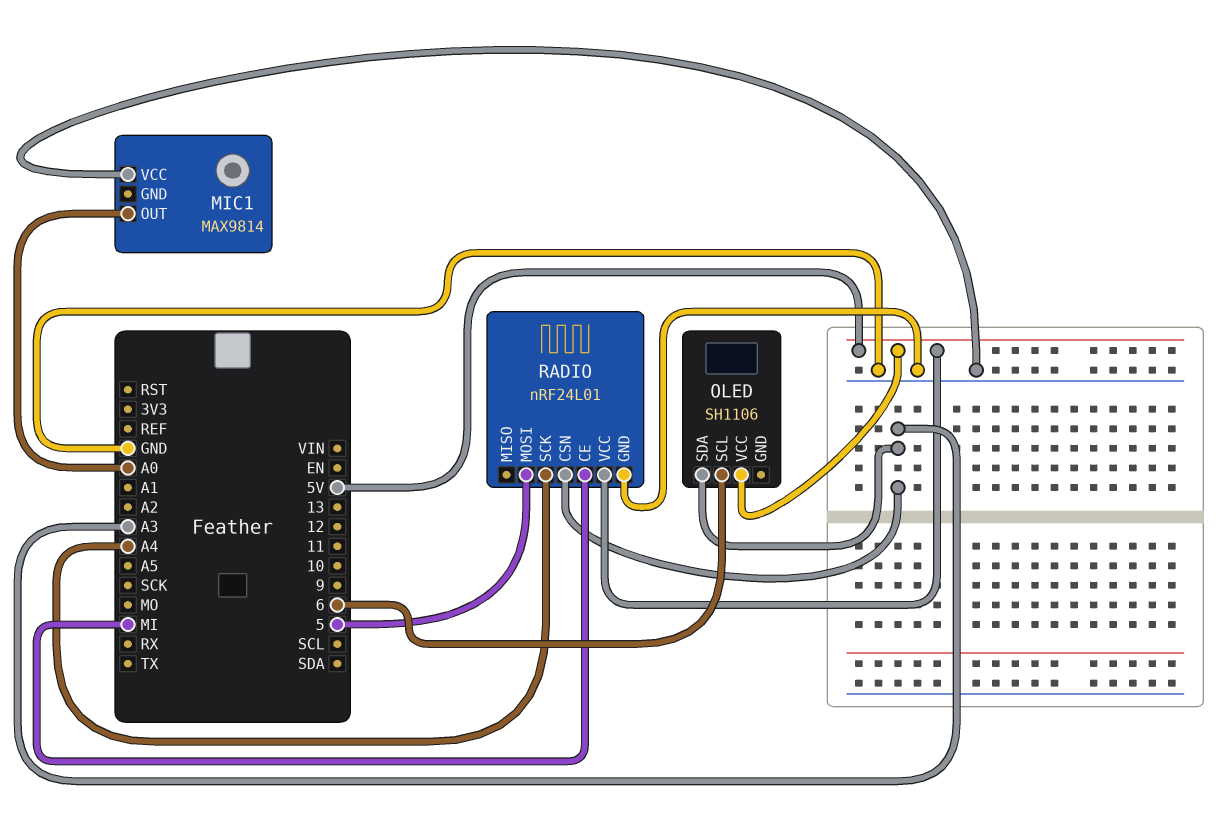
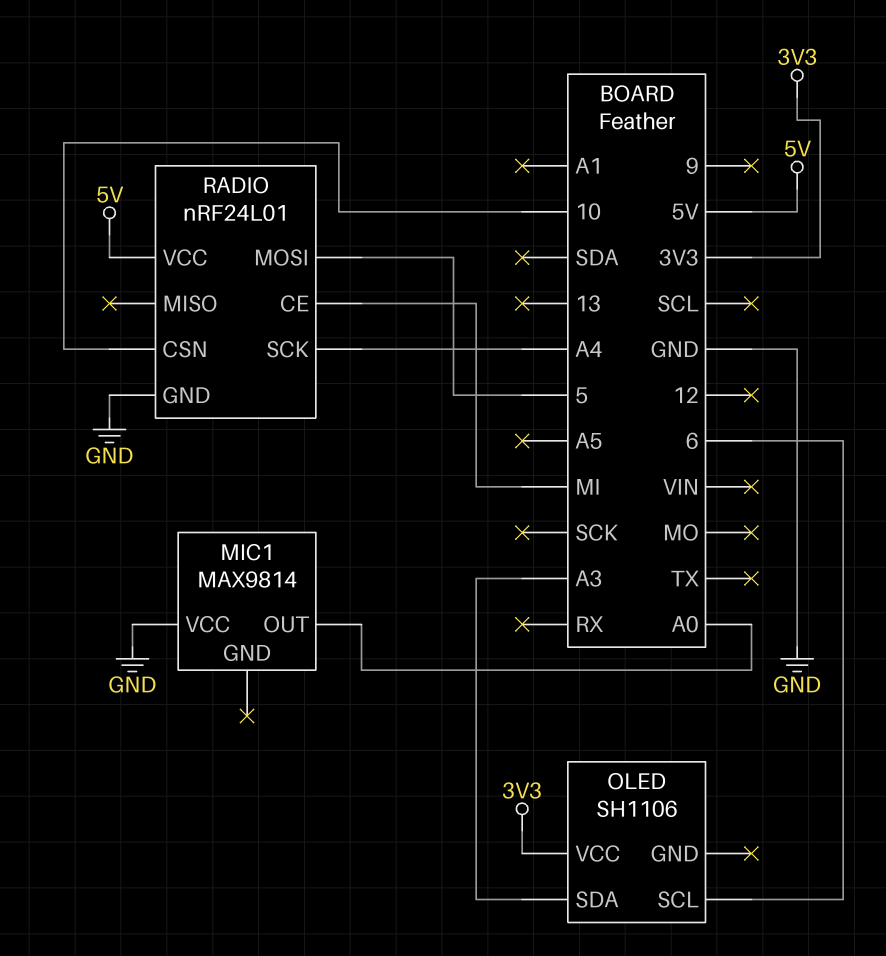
OLED pin VCC: 5V -> 3V3
RADIO pin CSN: A3 -> 10

